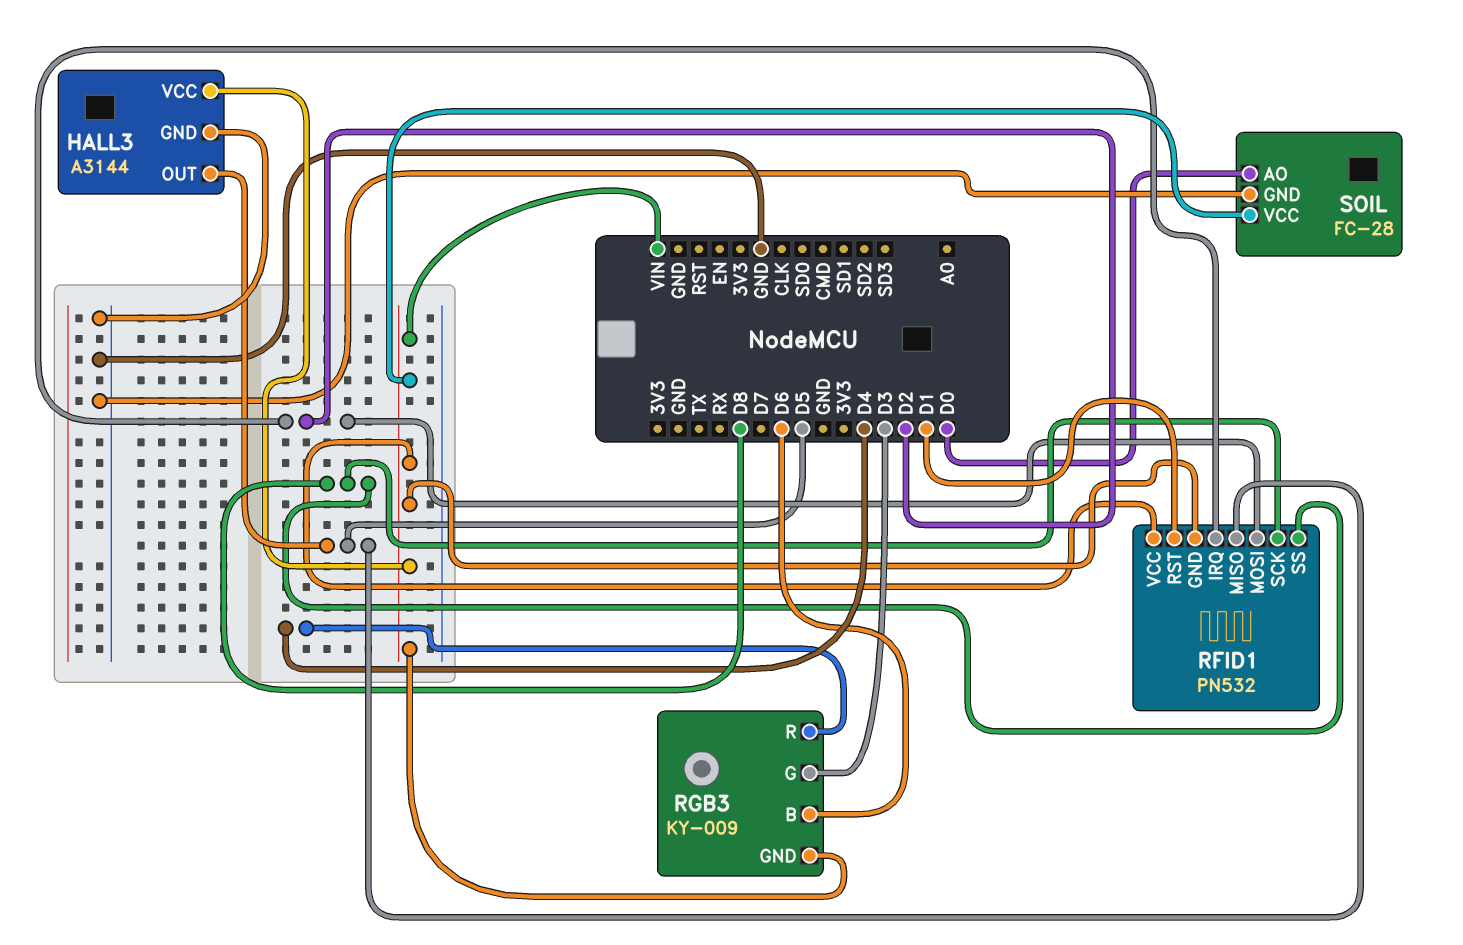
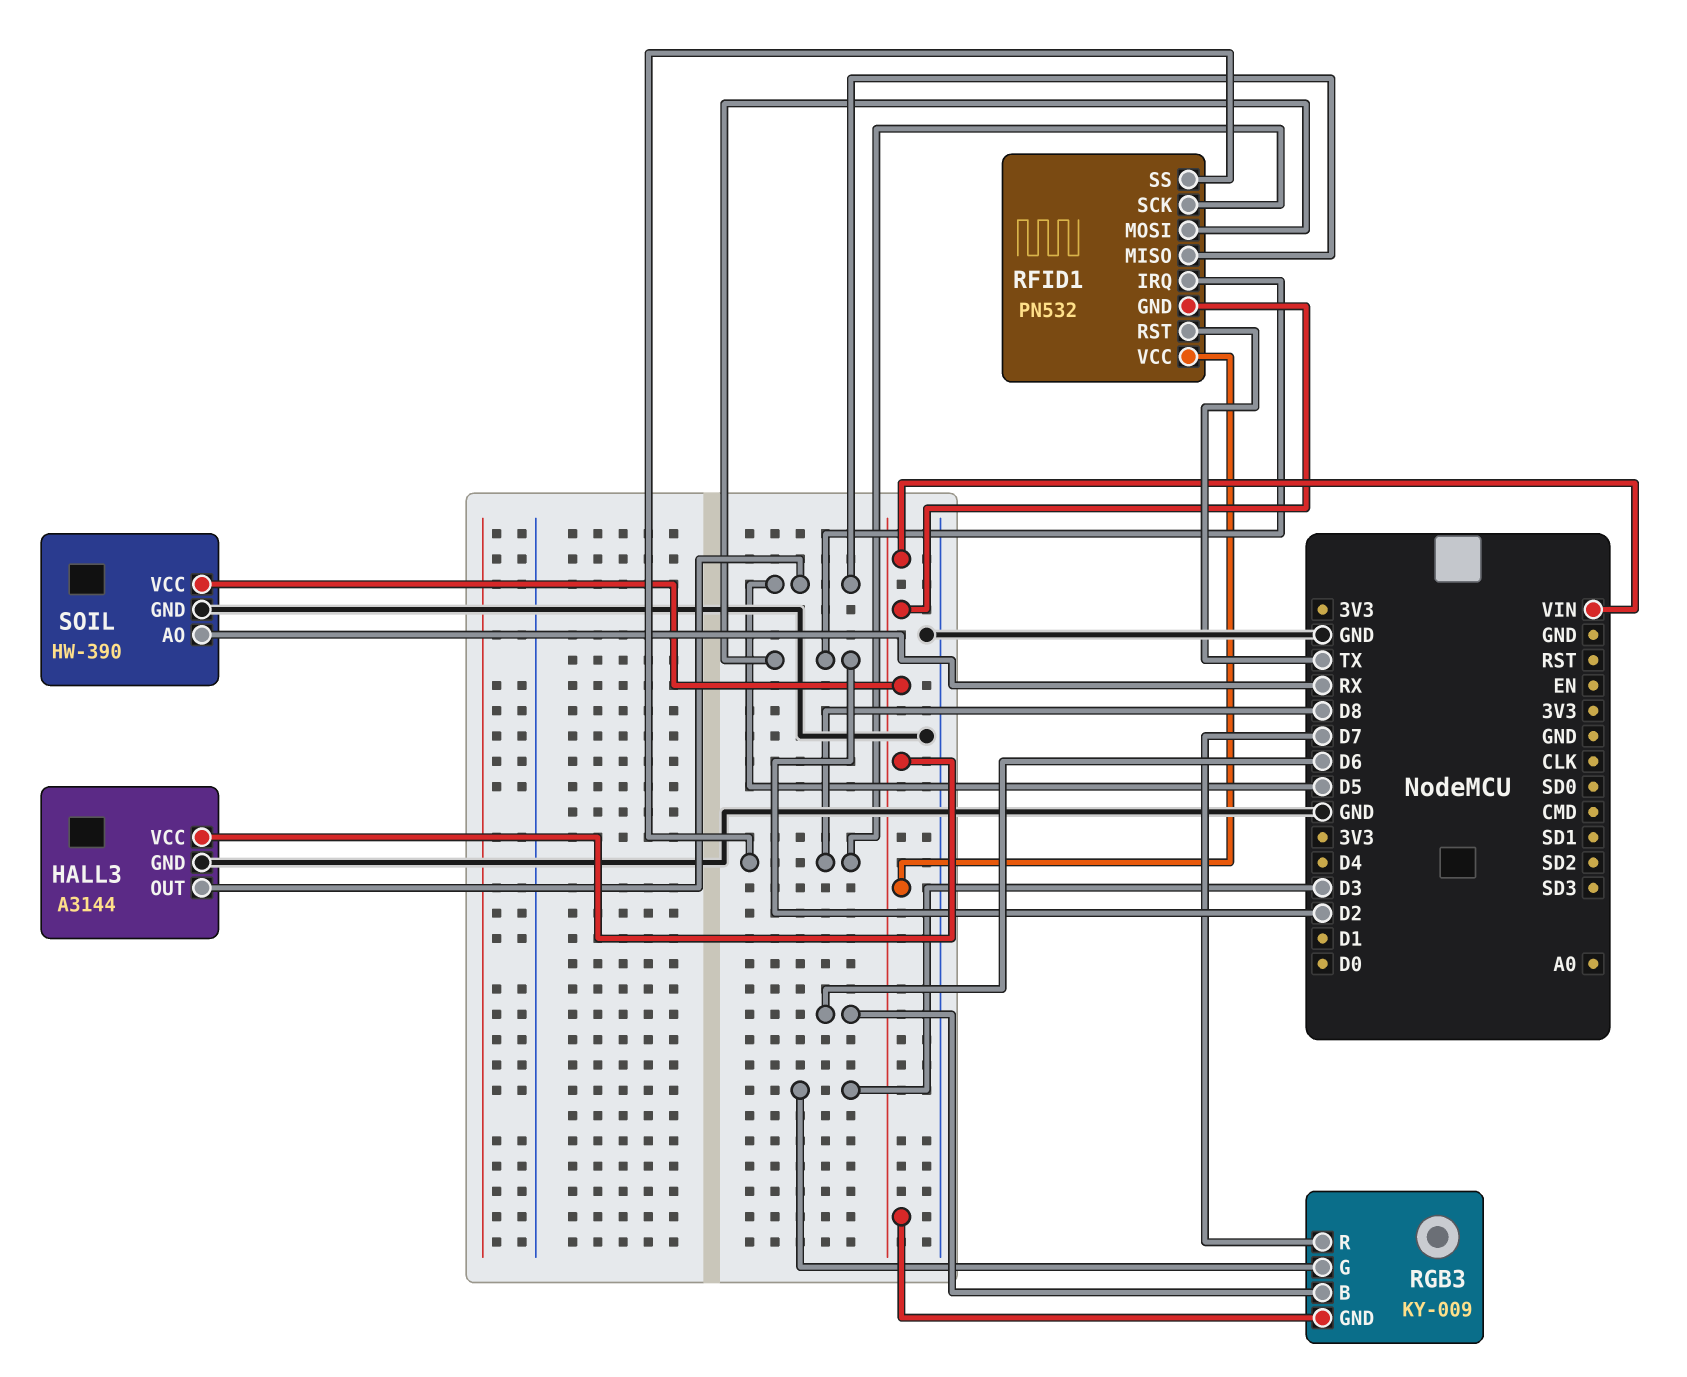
RFID1 pin RST: D1 -> TX
RGB3 pin R: D4 -> D7
SOIL: FC-28 -> HW-390
SOIL pin AO: D0 -> RX

